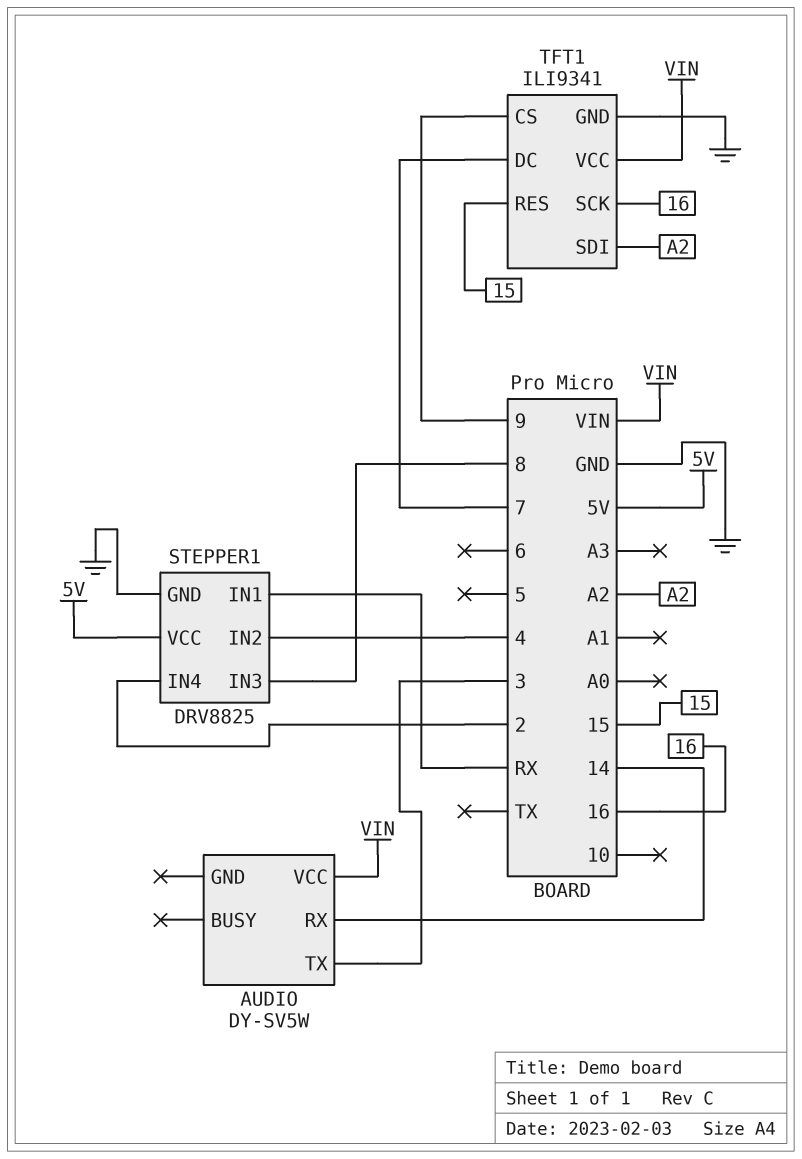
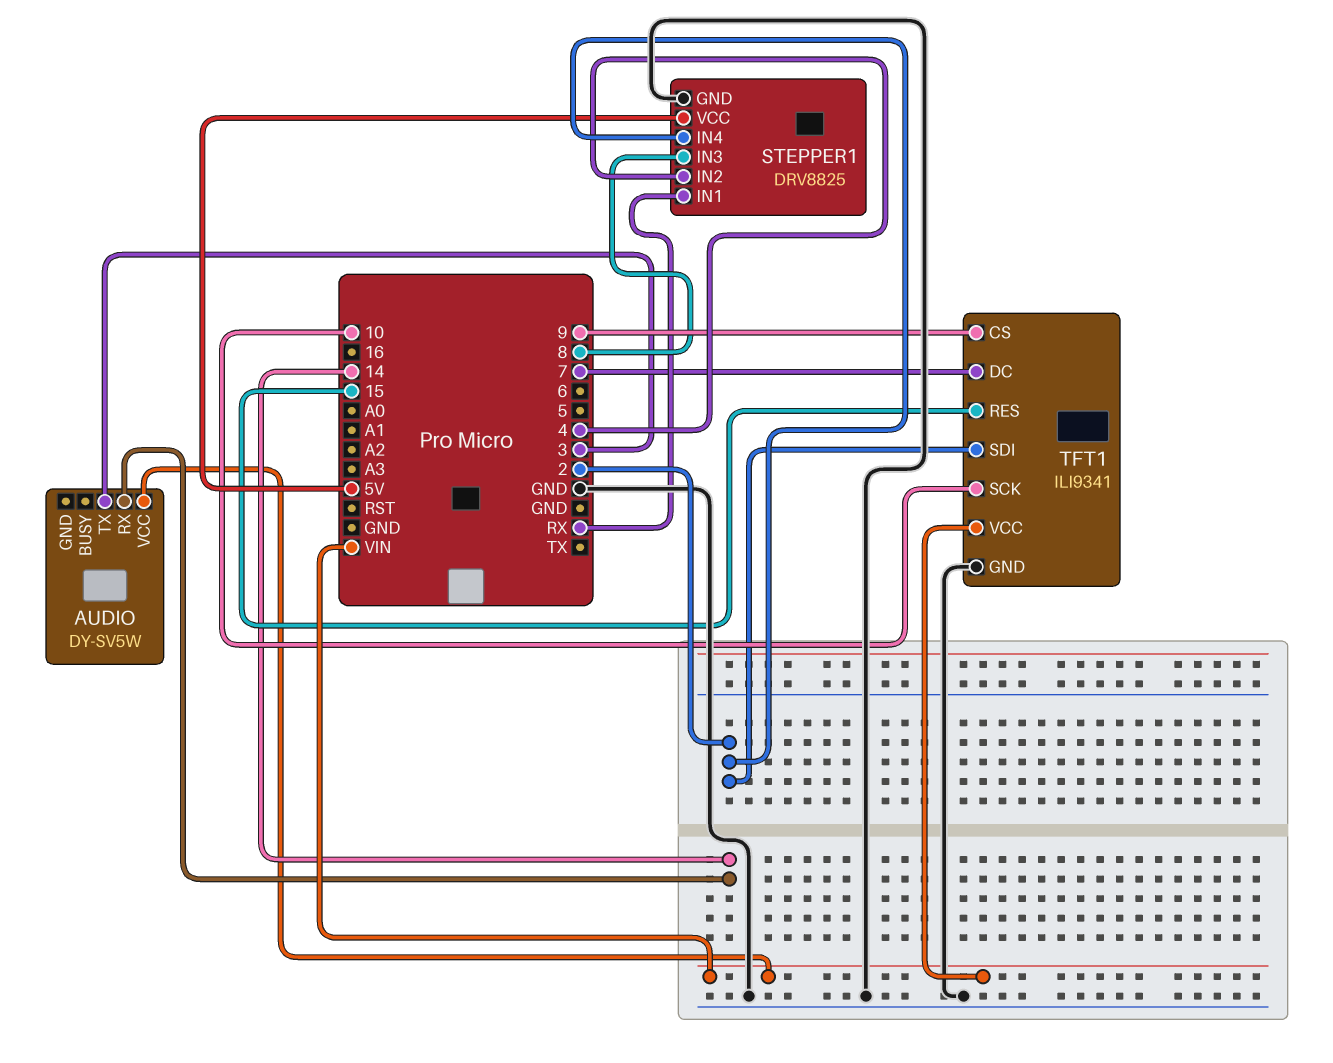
TFT1 pin SCK: 16 -> 10
TFT1 pin SDI: A2 -> 2

